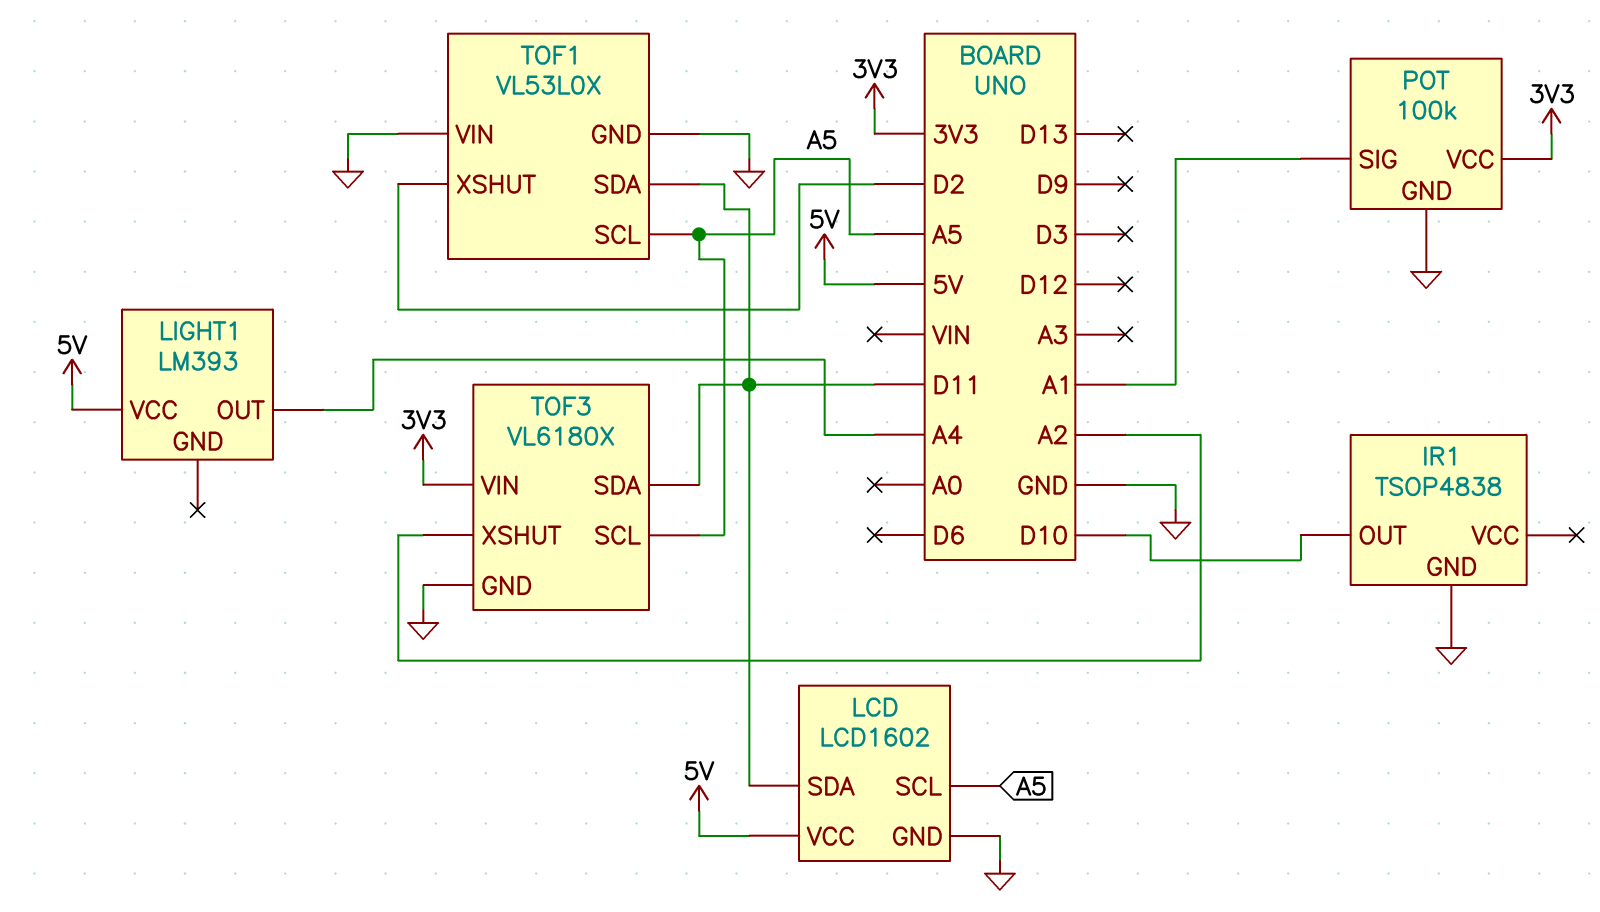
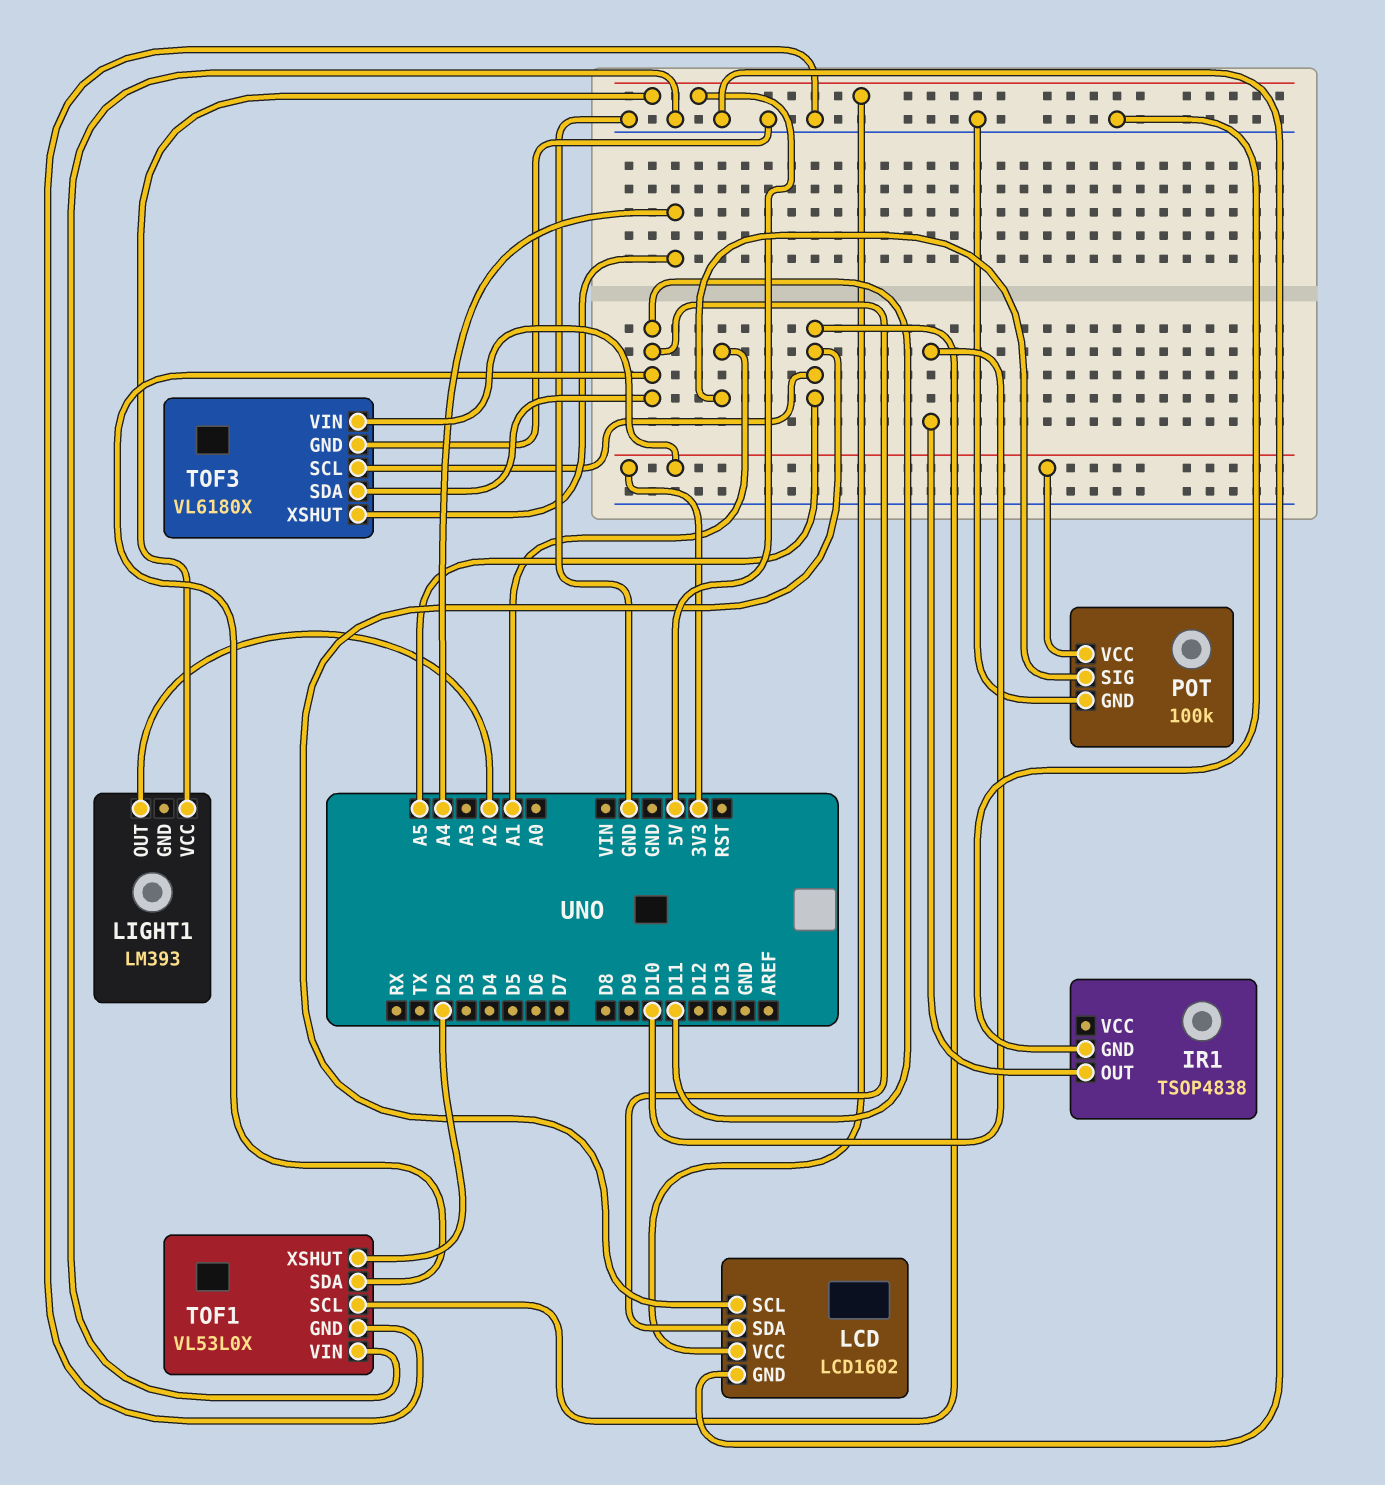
LIGHT1 pin OUT: A4 -> A2
TOF3 pin XSHUT: A2 -> A4

